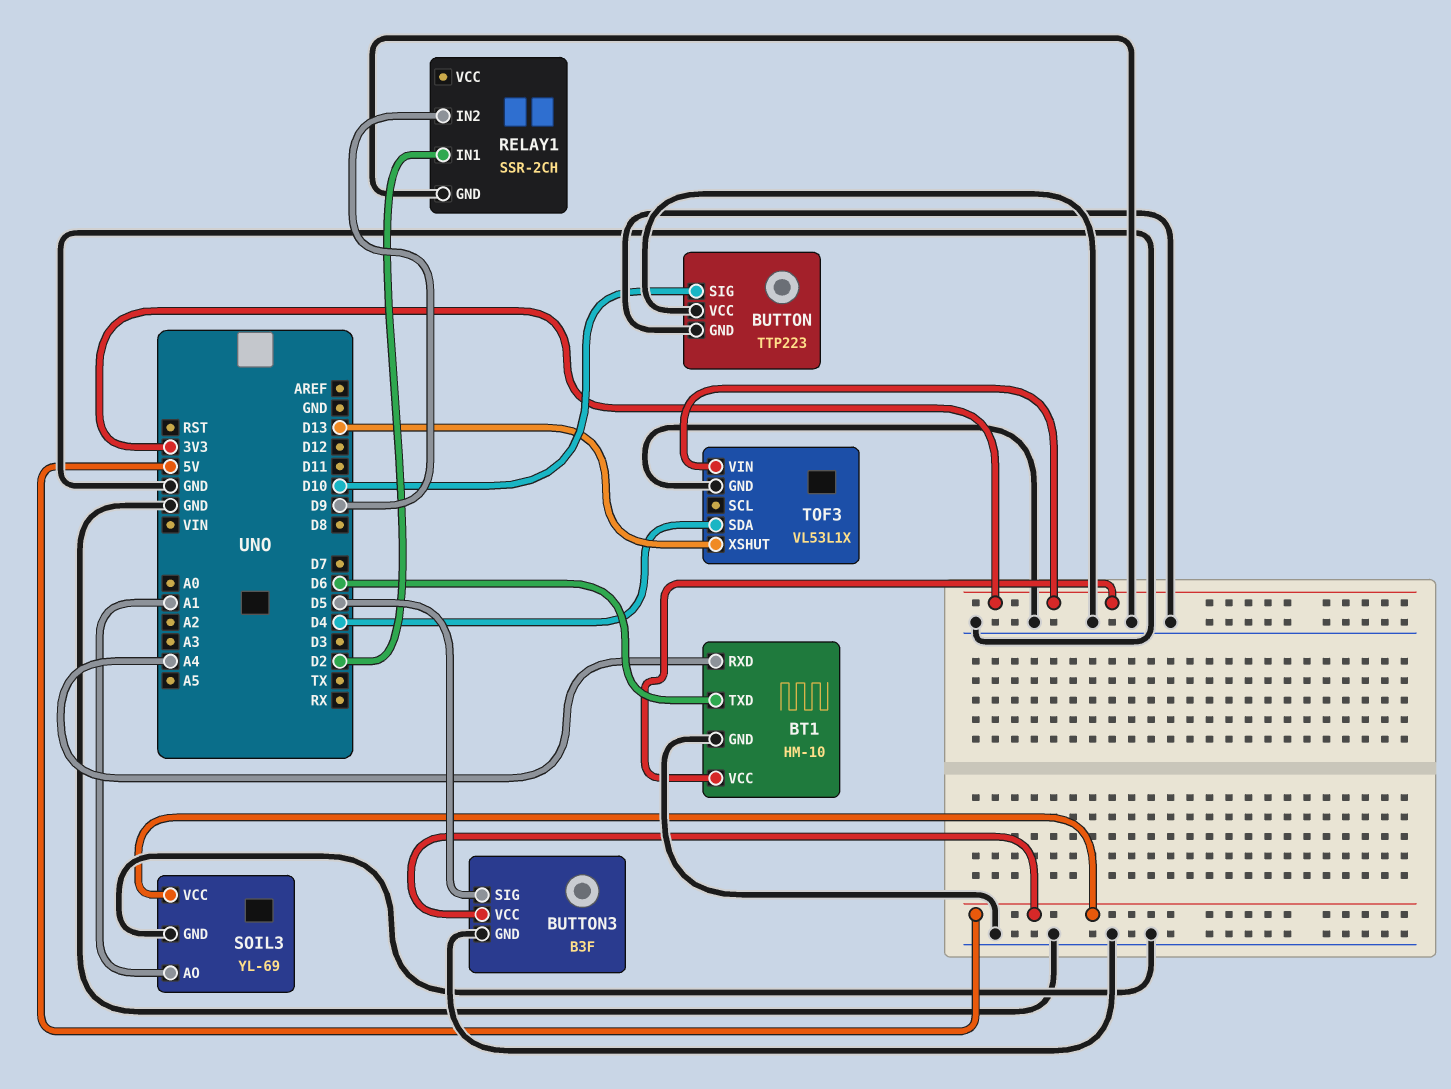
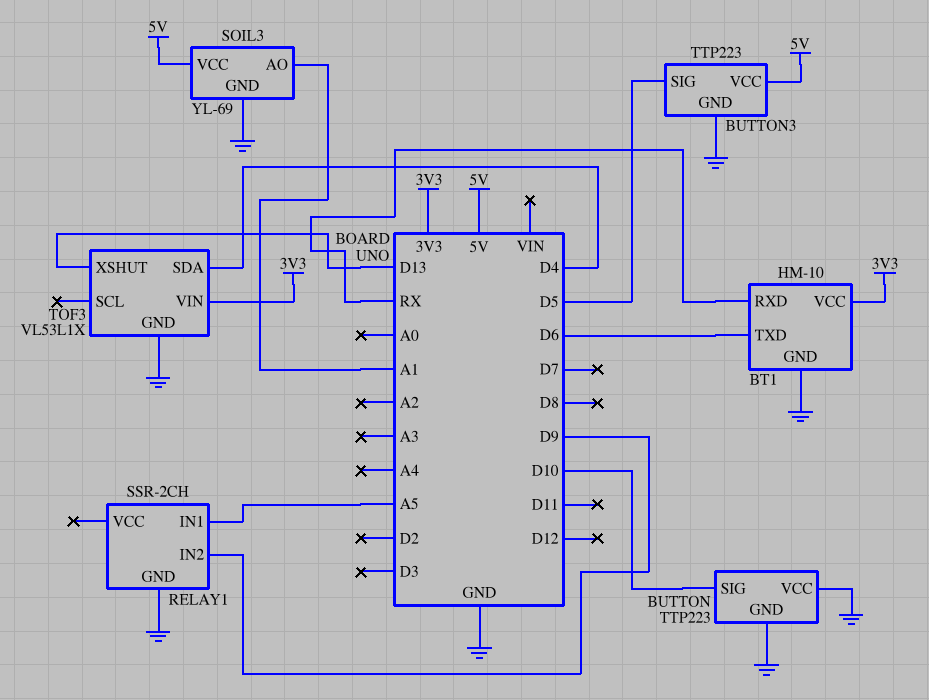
BT1 pin RXD: A4 -> RX
BUTTON3: B3F -> TTP223
RELAY1 pin IN1: D2 -> A5

